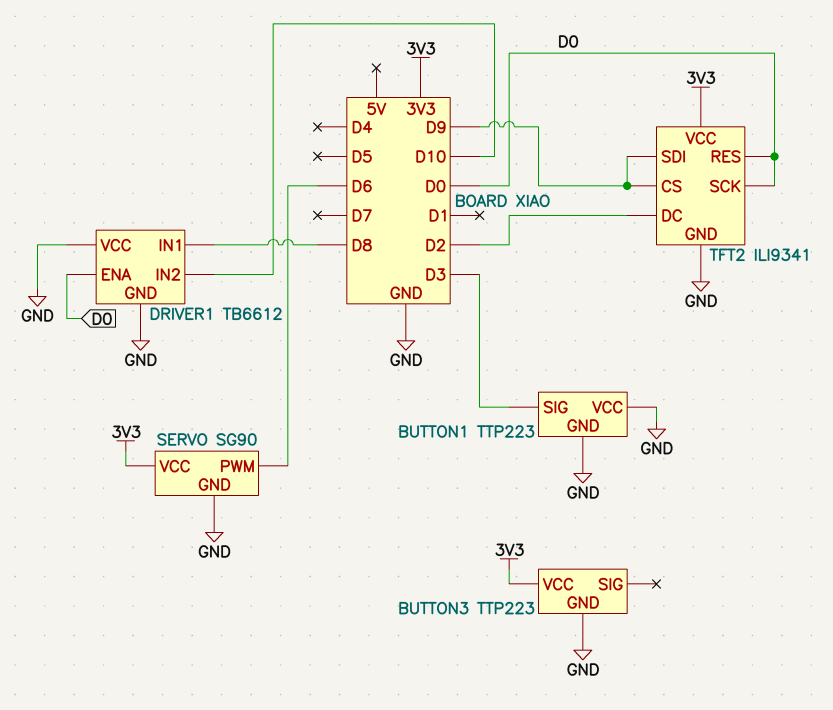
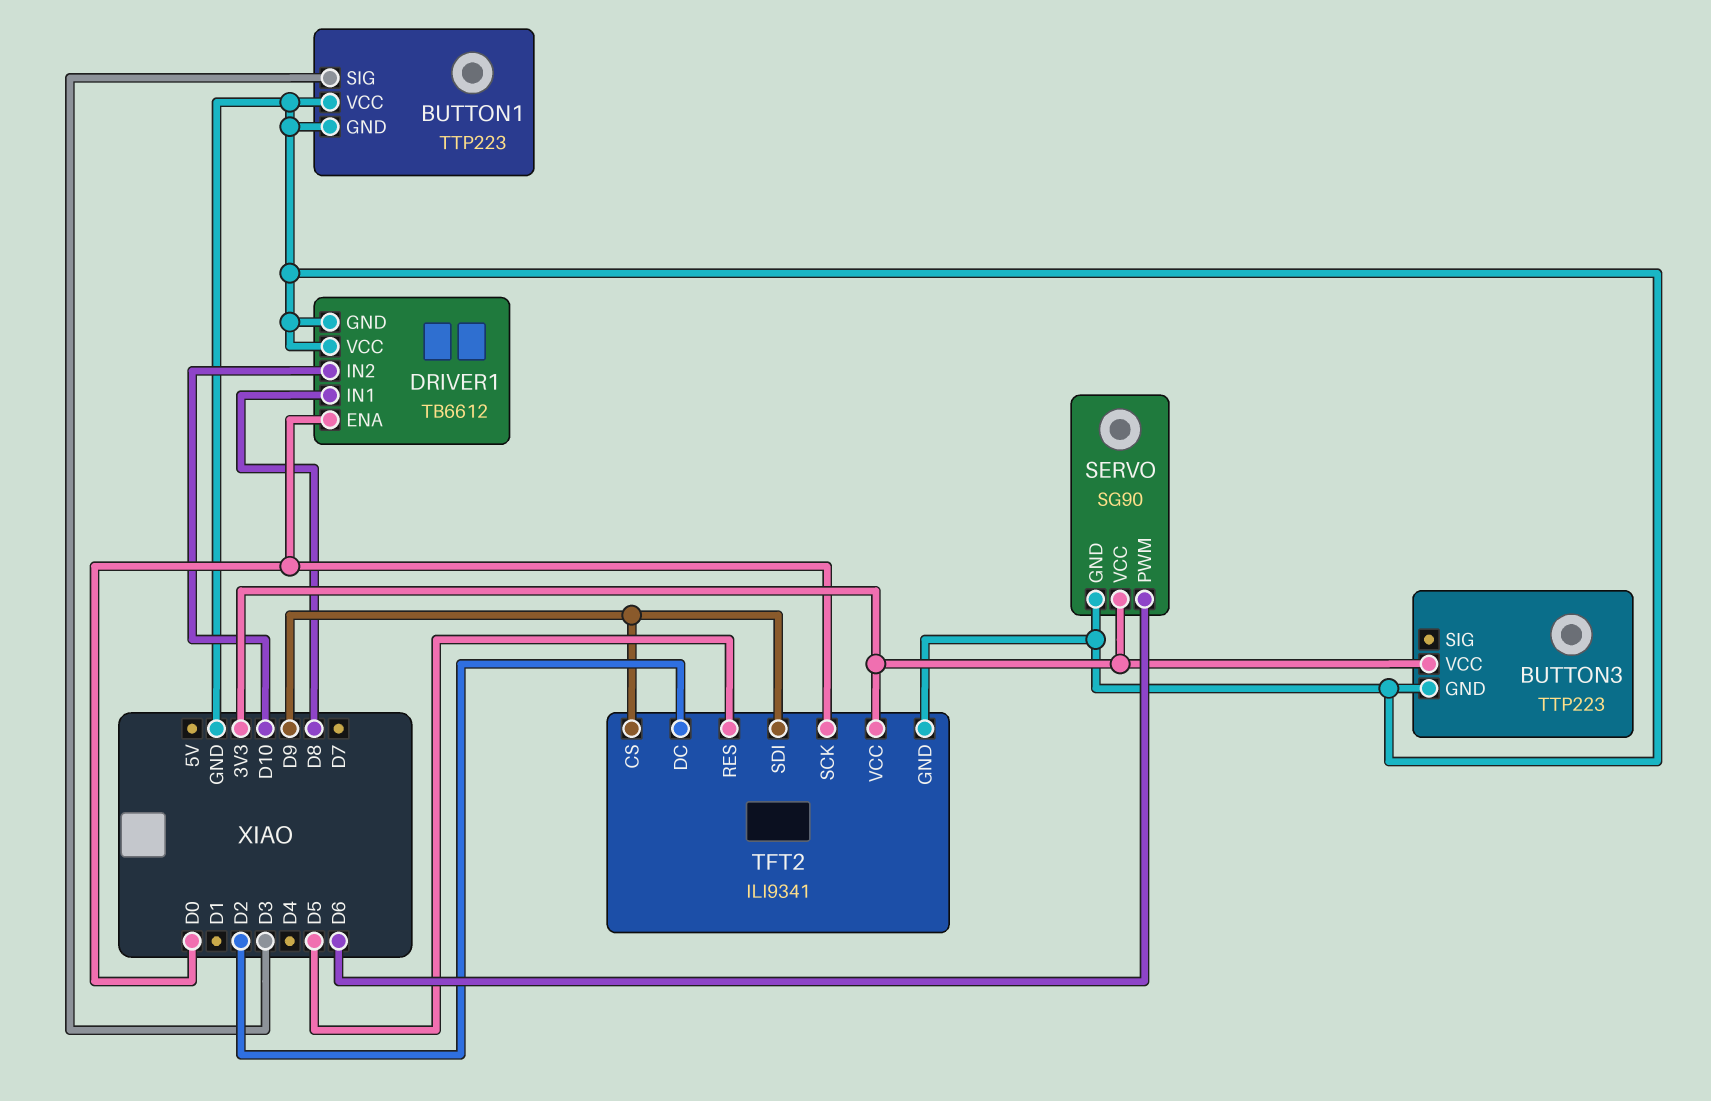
TFT2 pin RES: D0 -> D5

